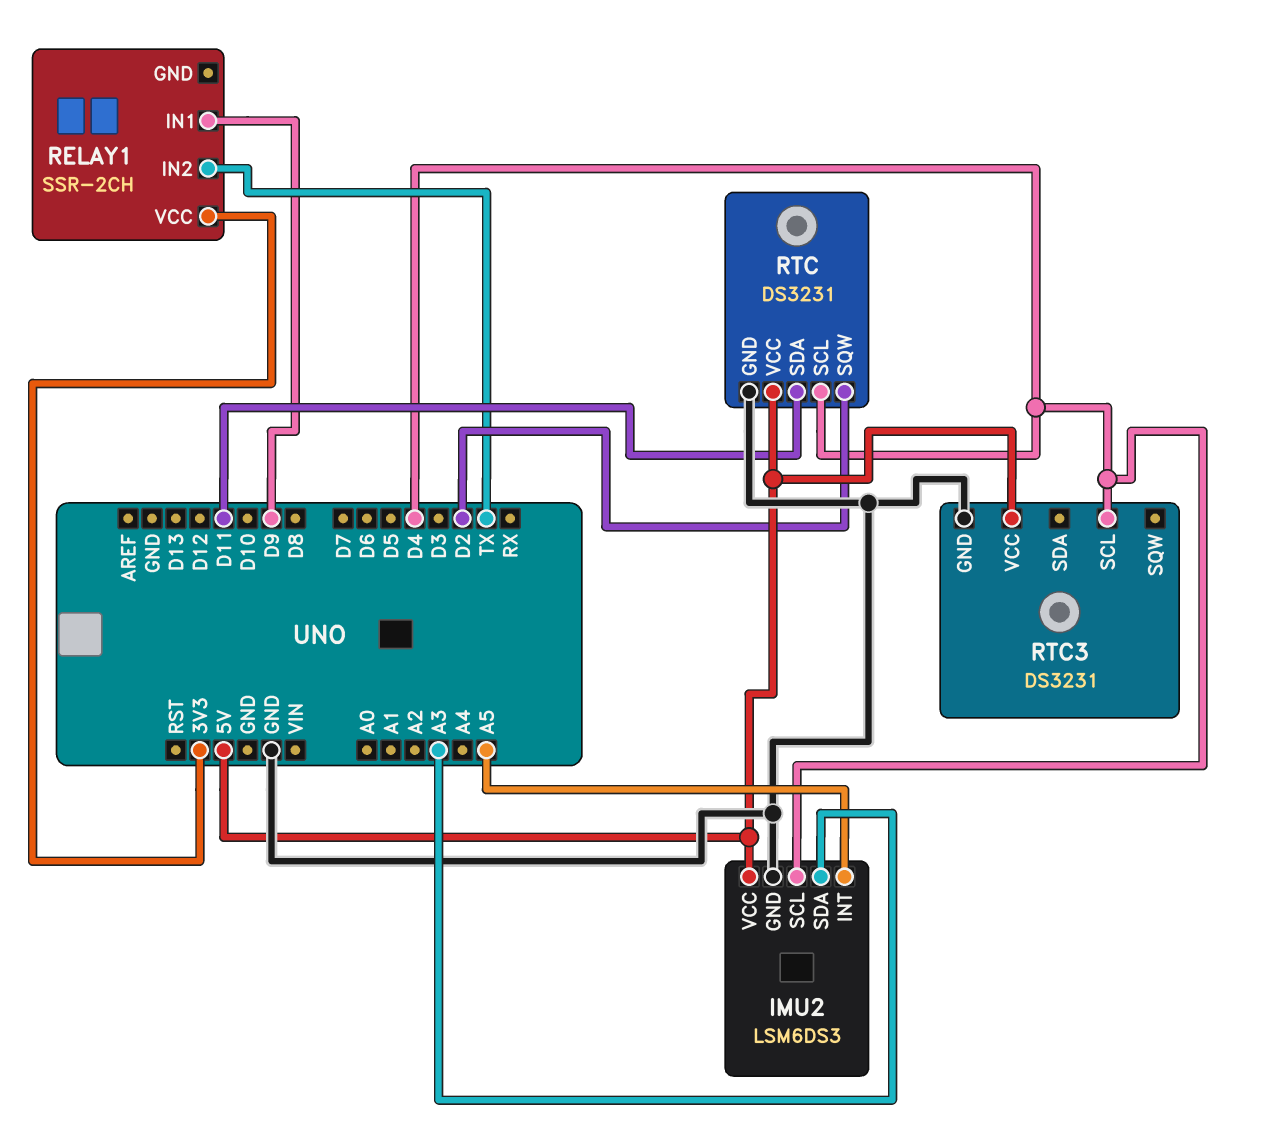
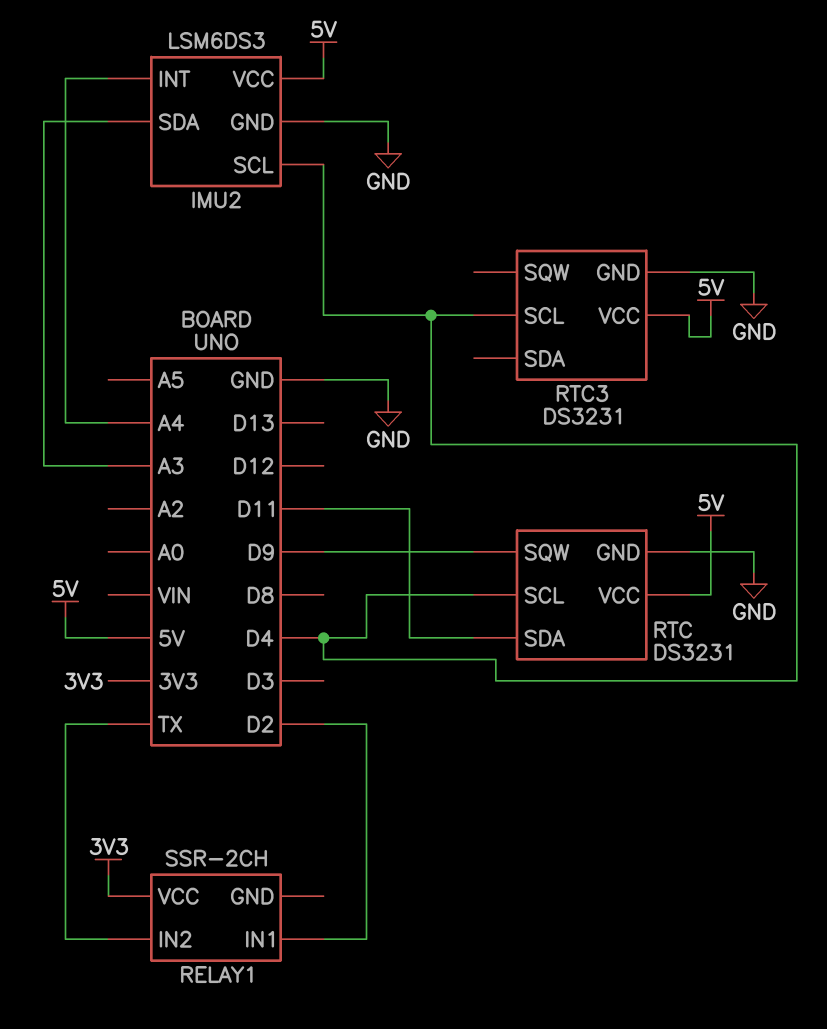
IMU2 pin INT: A5 -> A4
RELAY1 pin IN1: D9 -> D2
RTC pin SQW: D2 -> D9

